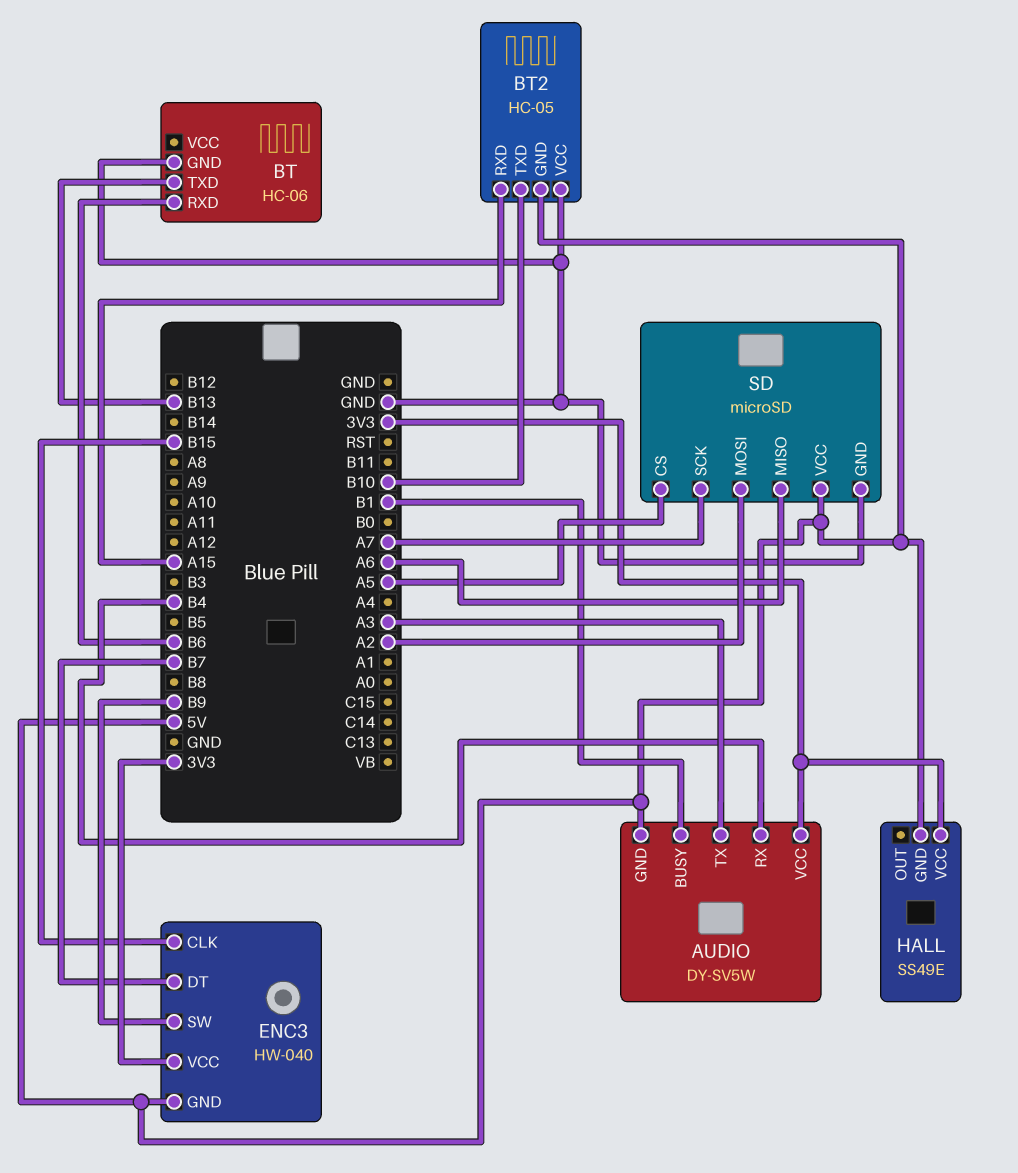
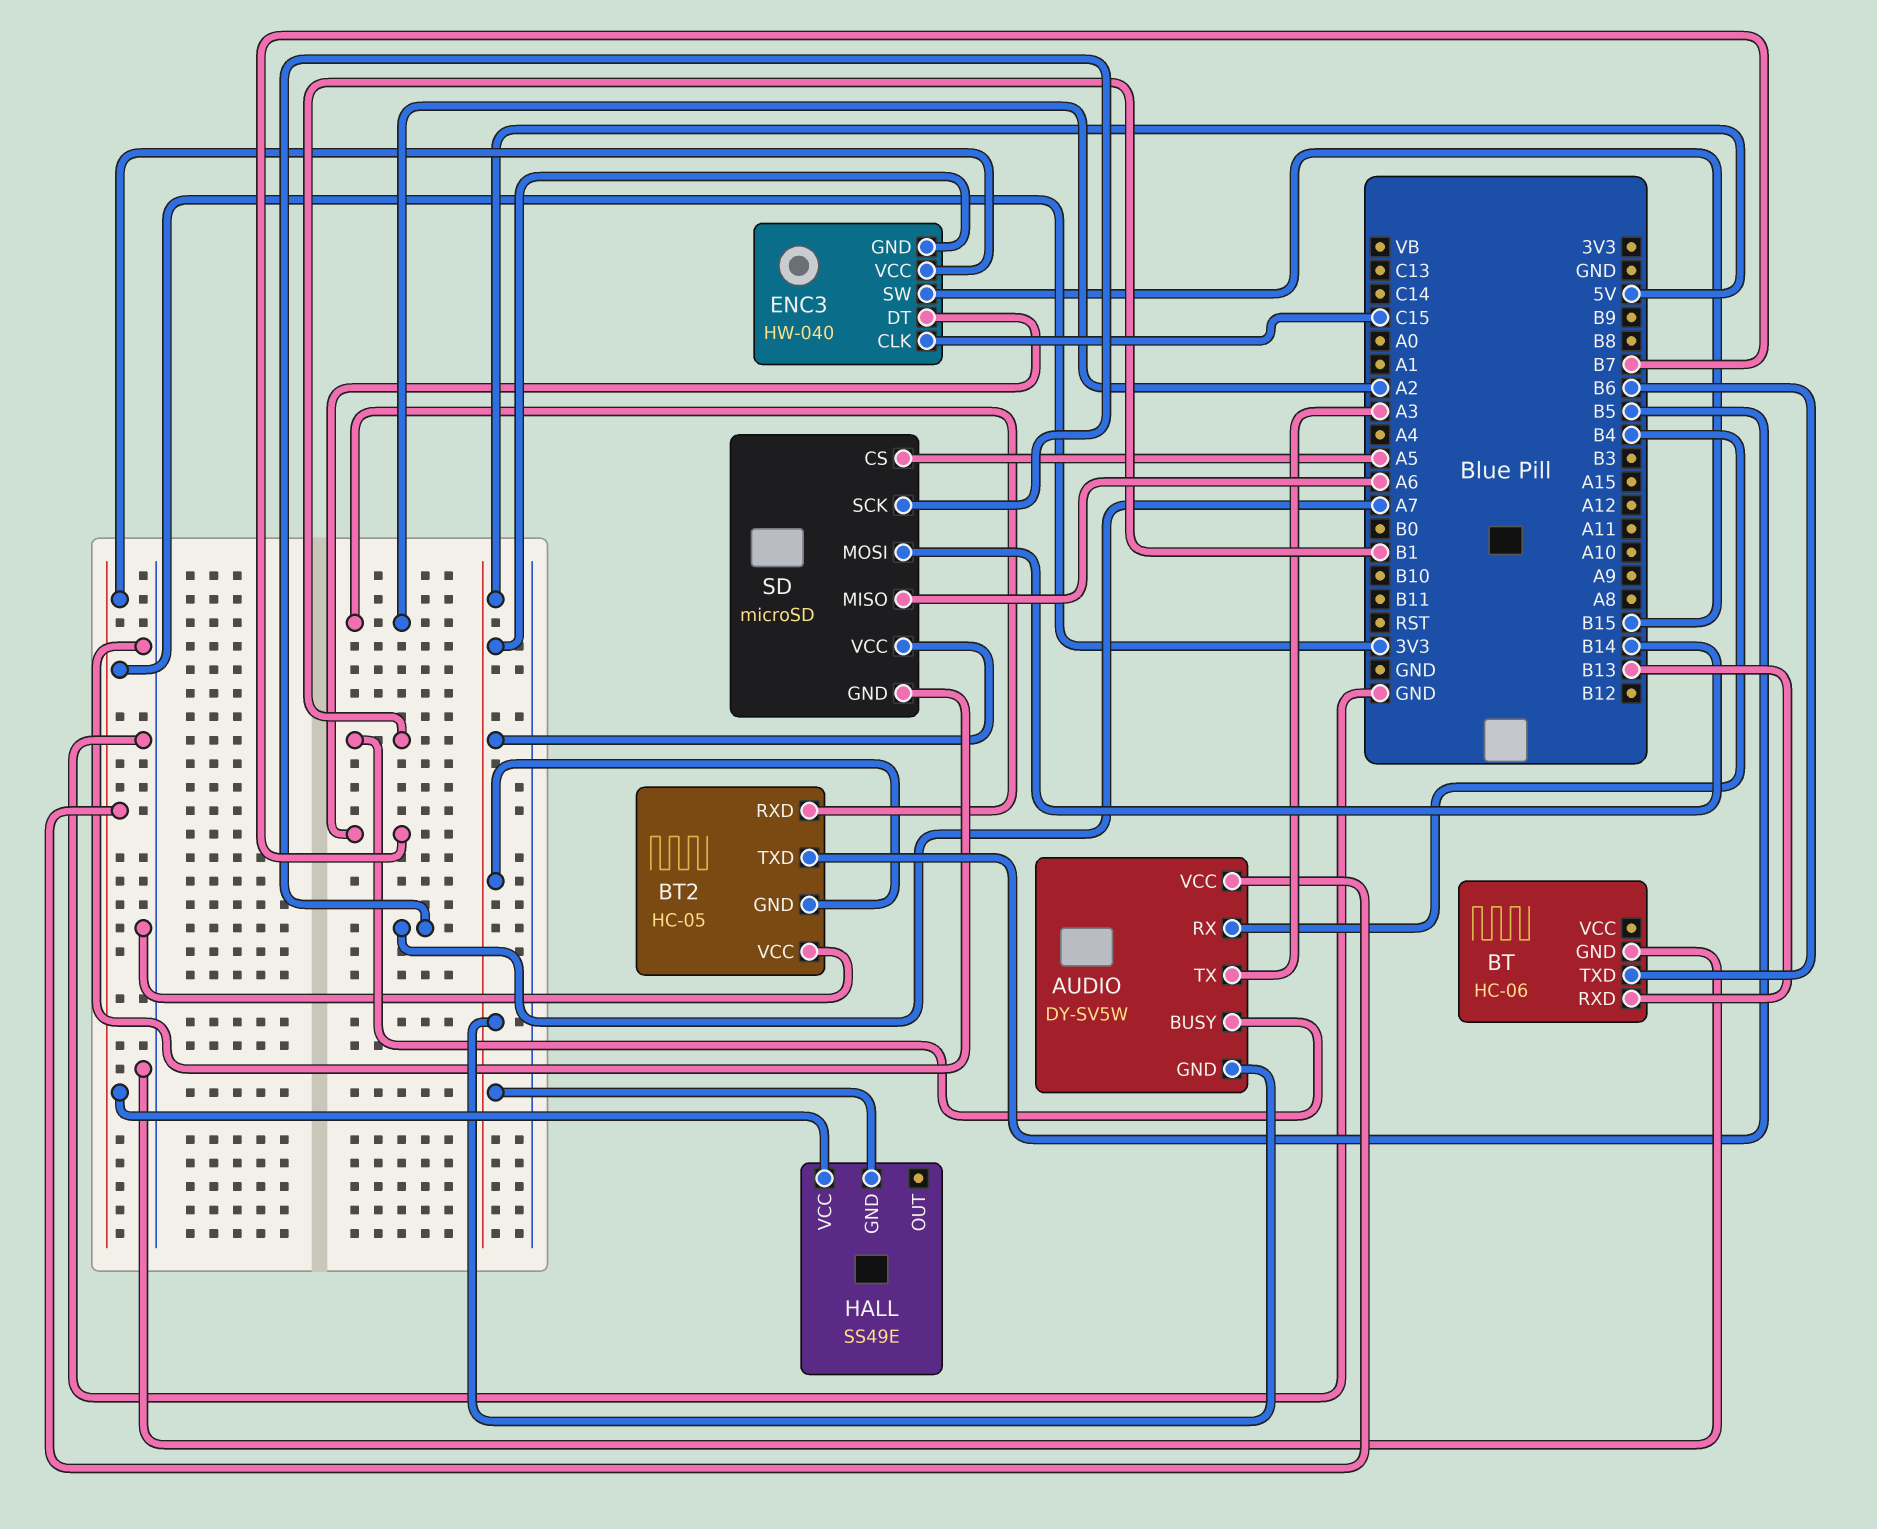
BT pin RXD: B6 -> B13
BT pin TXD: B13 -> B6
BT2 pin RXD: A15 -> A2
BT2 pin TXD: B10 -> B5
ENC3 pin CLK: B15 -> C15
ENC3 pin SW: B9 -> B15
SD pin MOSI: A2 -> B14

